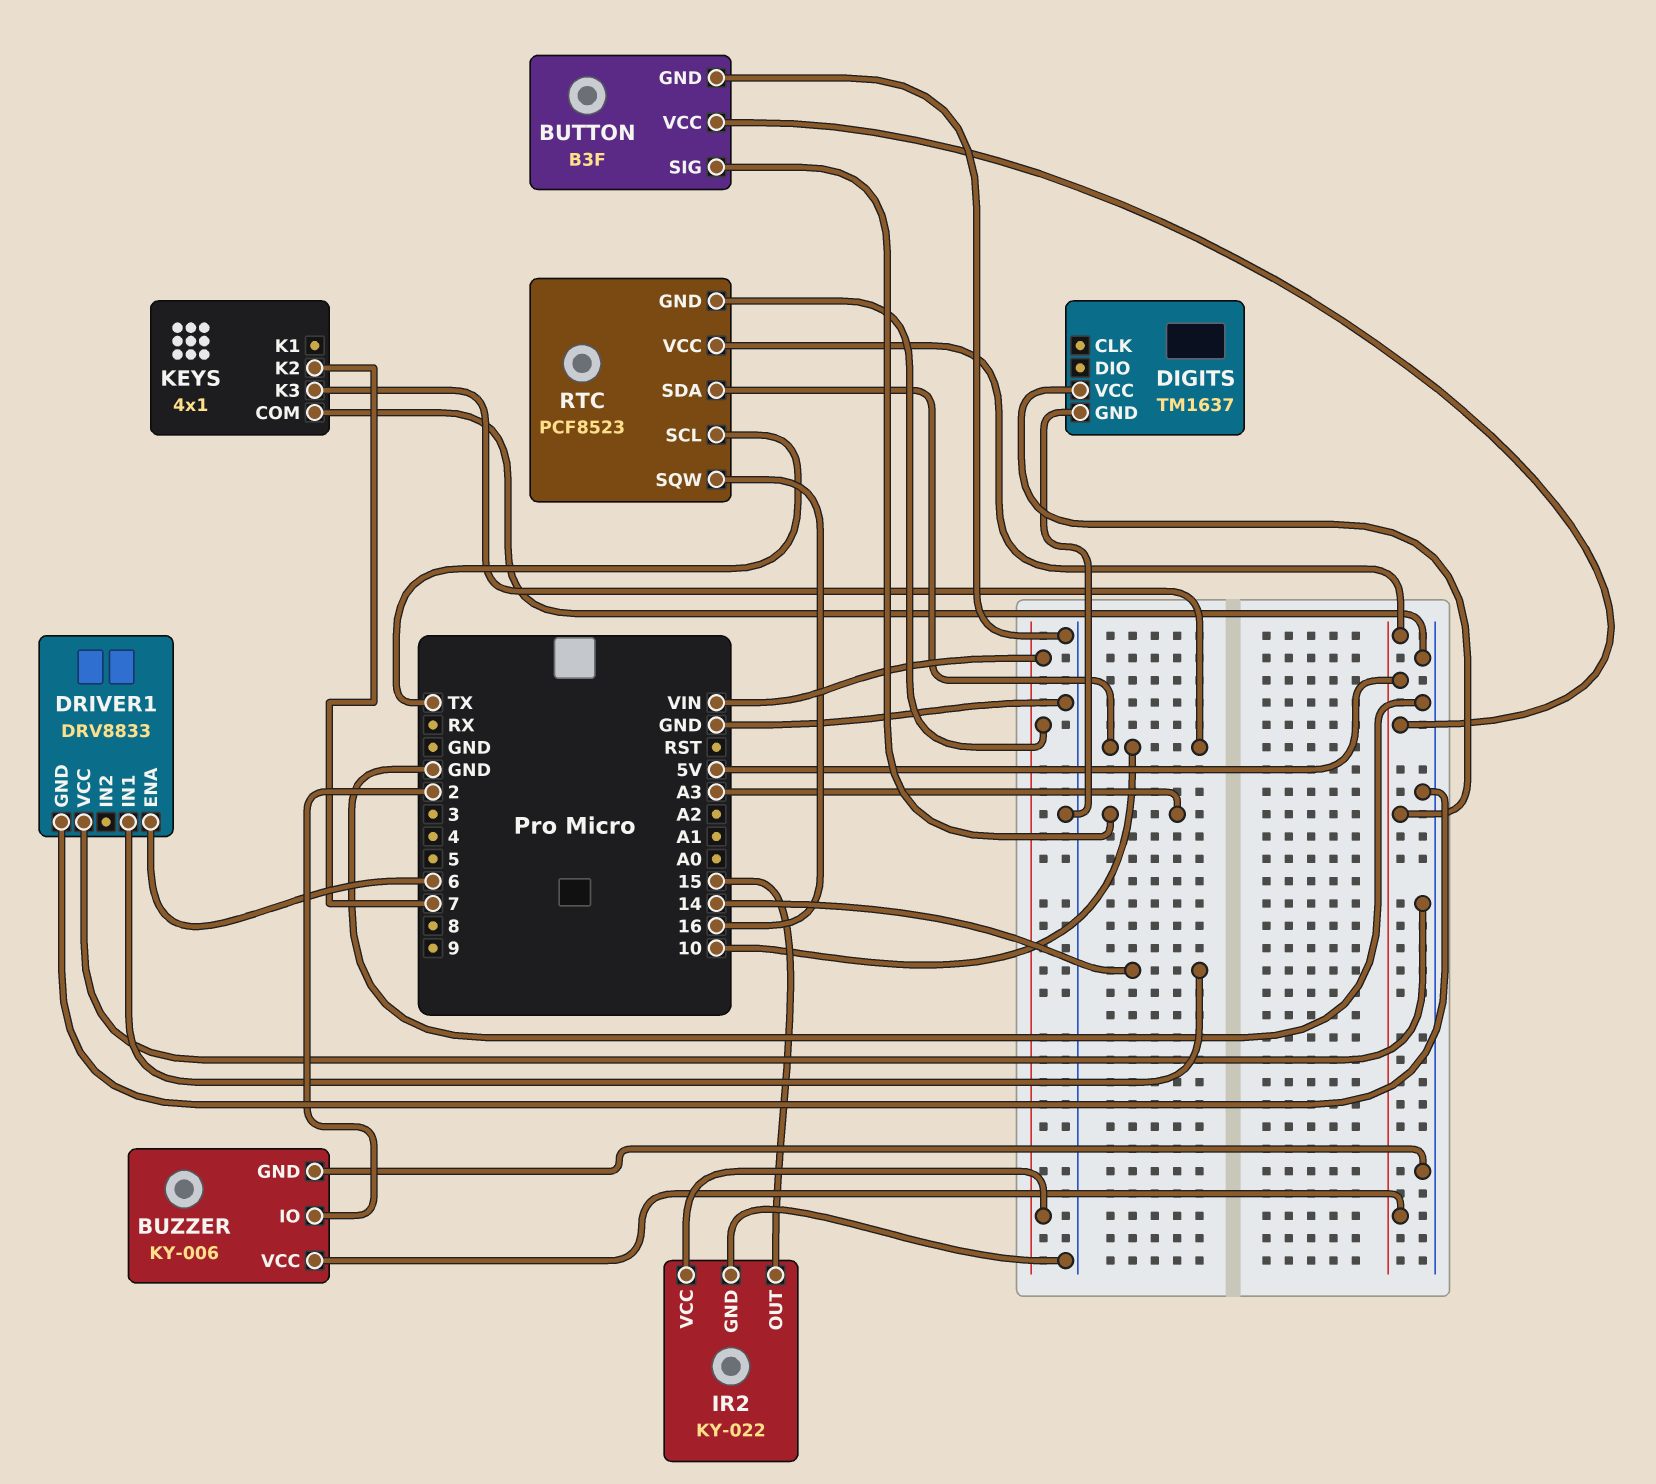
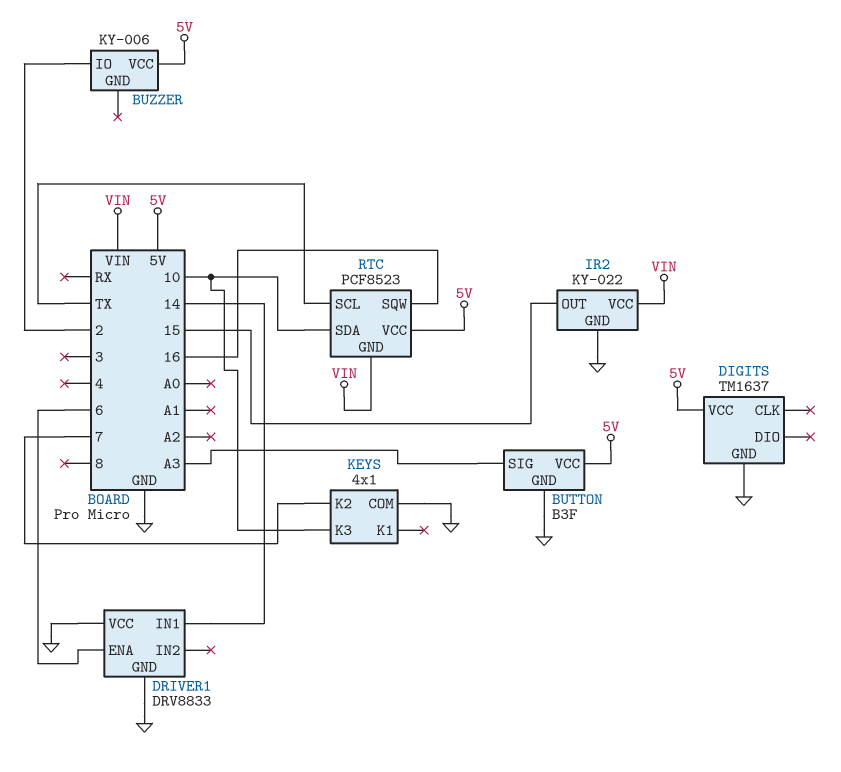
BUZZER pin GND: GND -> none

